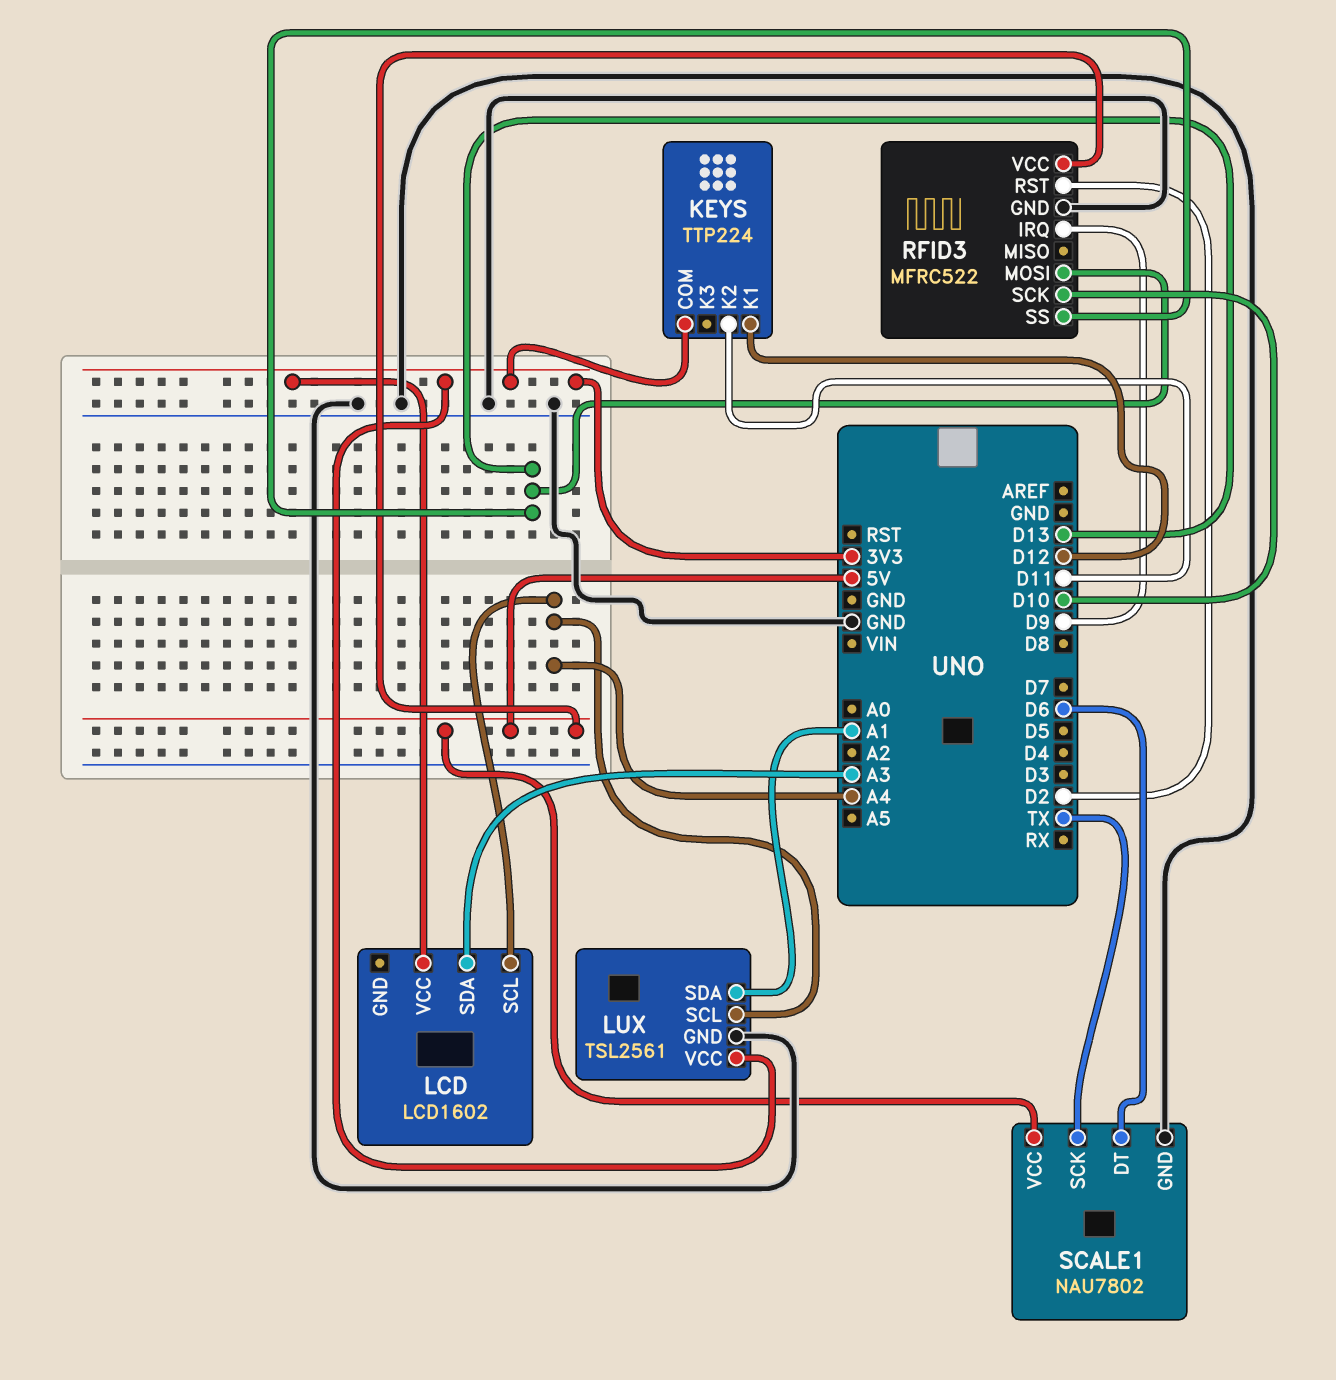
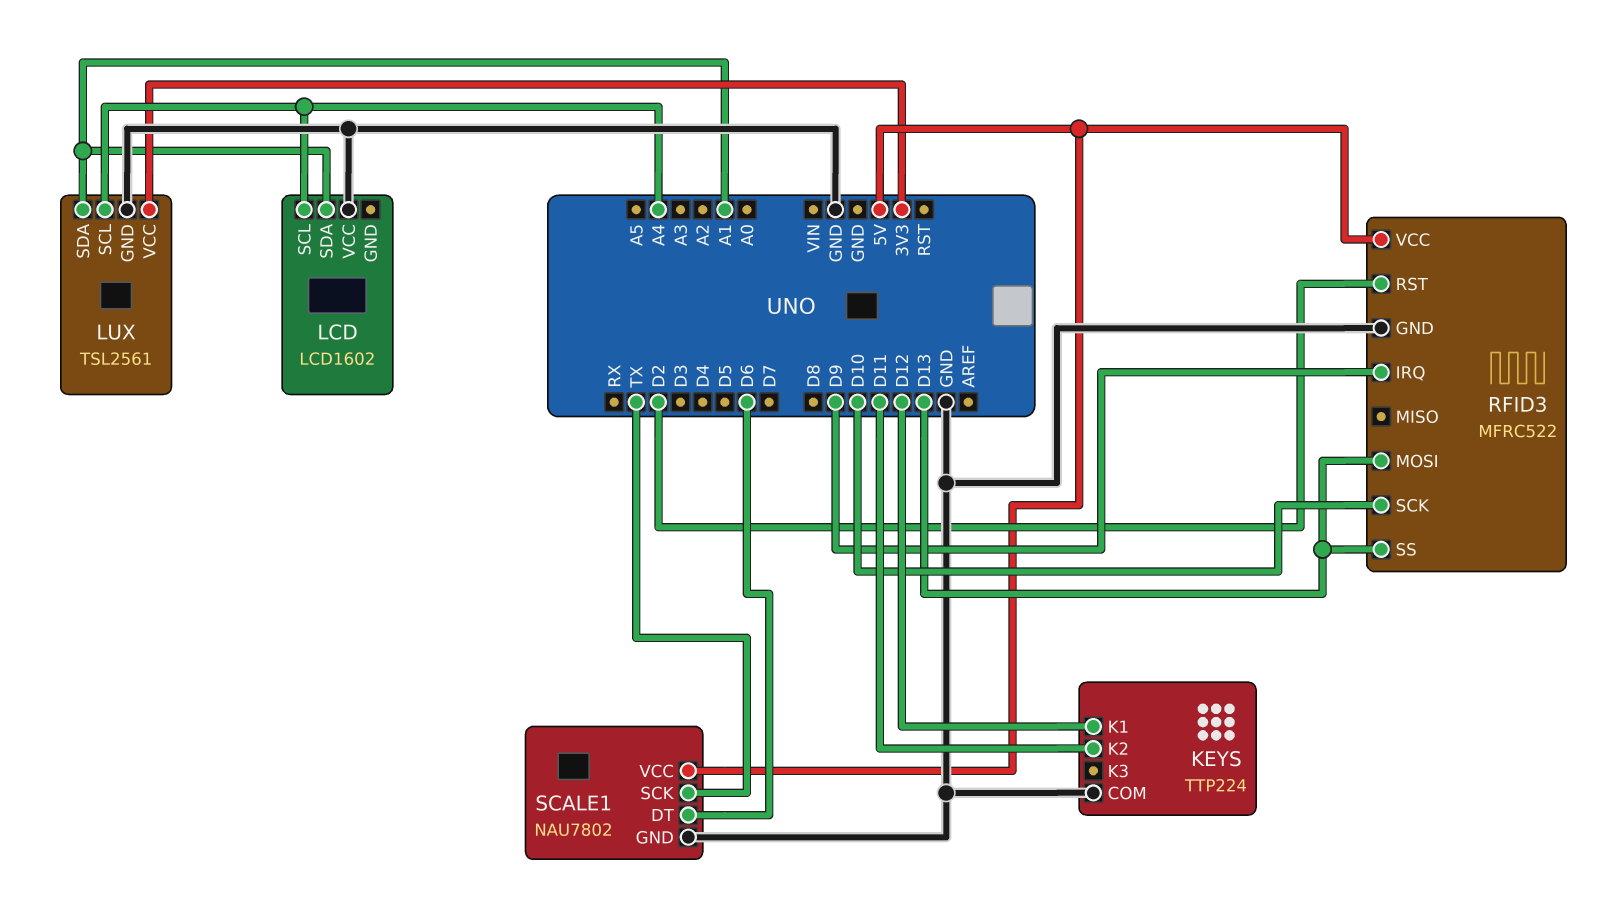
KEYS pin COM: 3V3 -> GND
LCD pin SDA: A3 -> A1
LCD pin VCC: 3V3 -> GND

